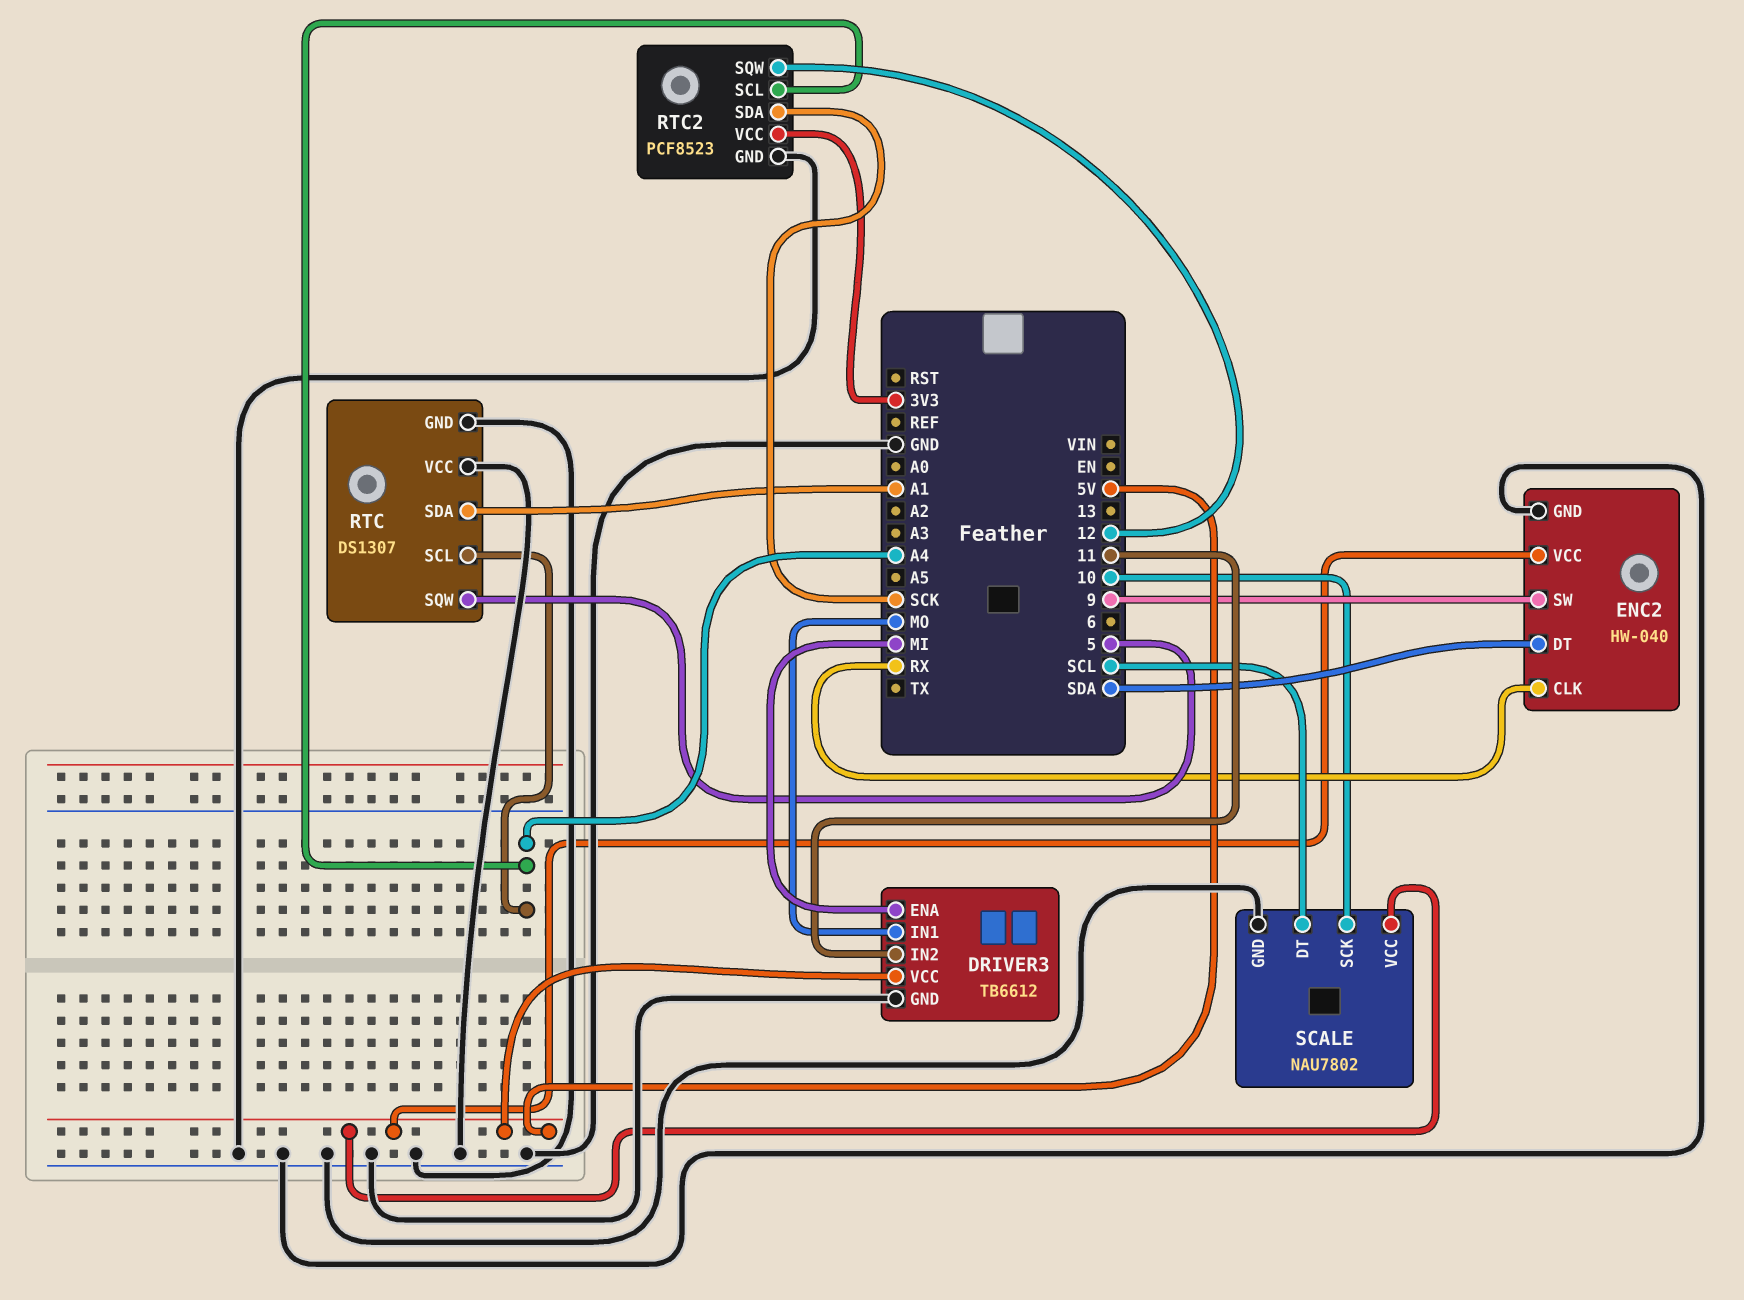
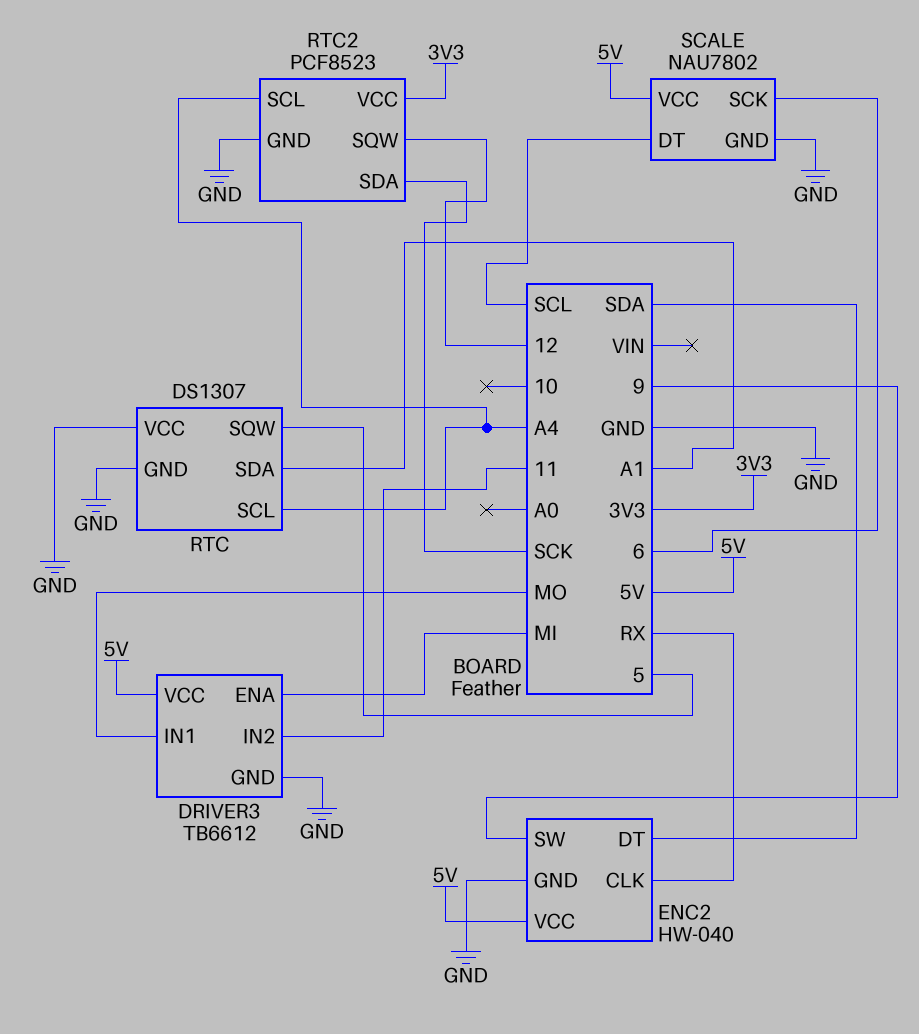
SCALE pin SCK: 10 -> 6

